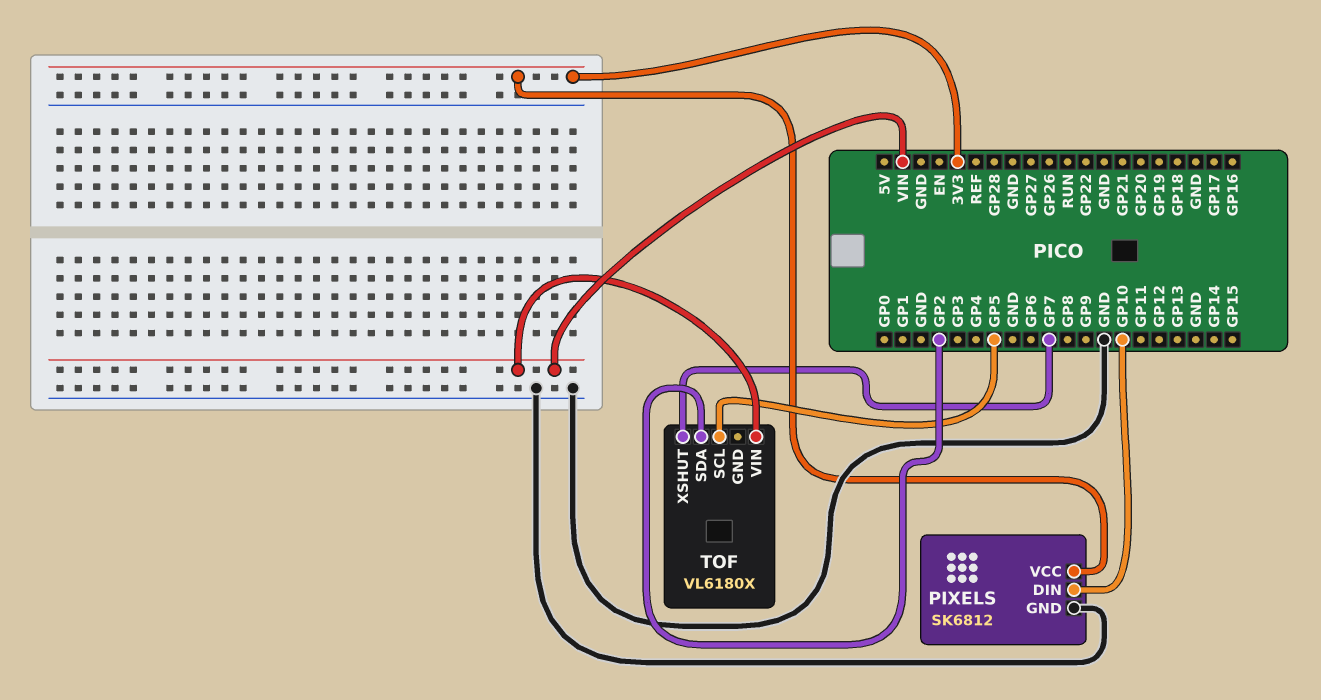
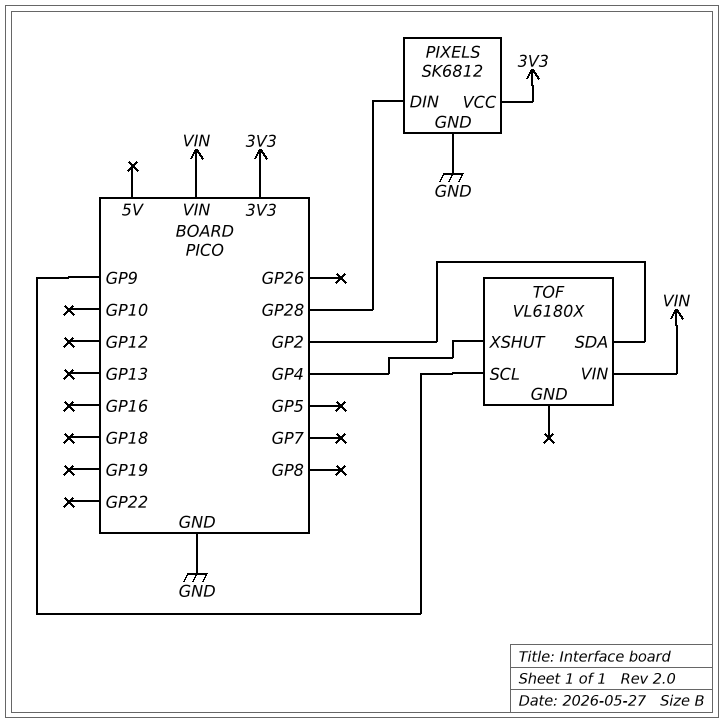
PIXELS pin DIN: GP10 -> GP28
TOF pin SCL: GP5 -> GP9
TOF pin XSHUT: GP7 -> GP4

